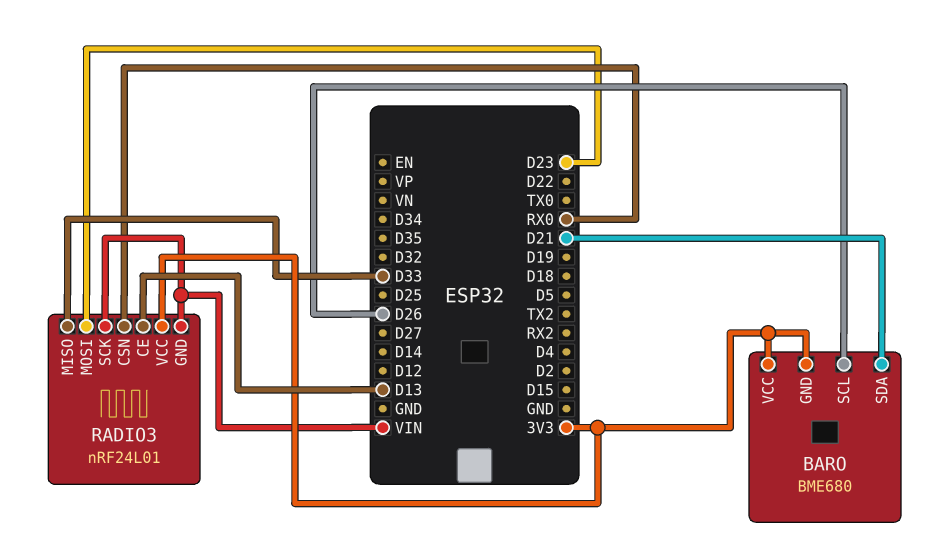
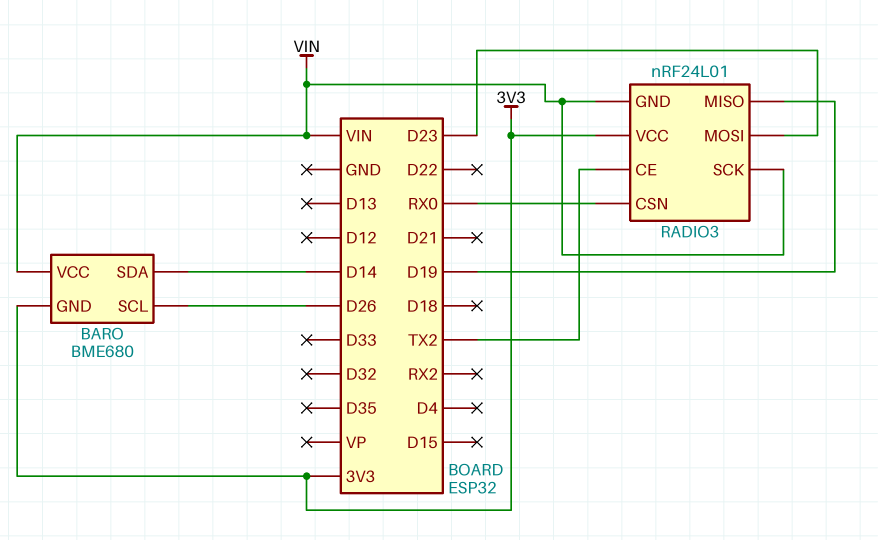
BARO pin SDA: D21 -> D14
BARO pin VCC: 3V3 -> VIN
RADIO3 pin CE: D13 -> TX2
RADIO3 pin MISO: D33 -> D19

